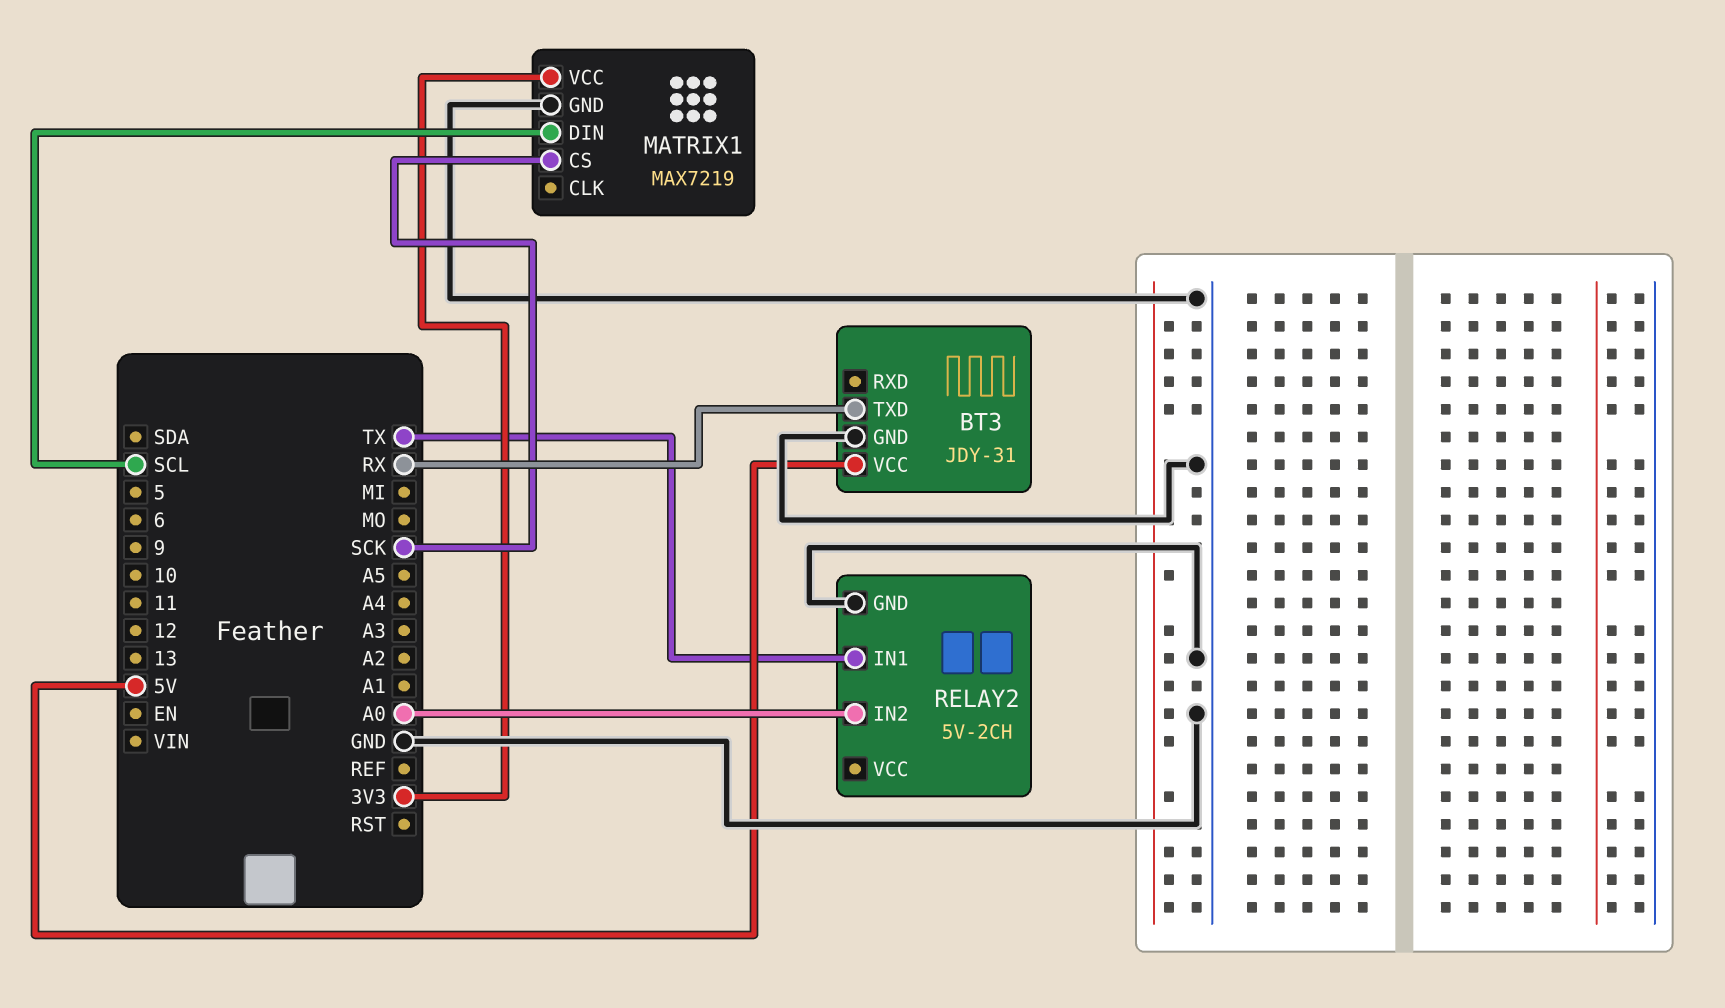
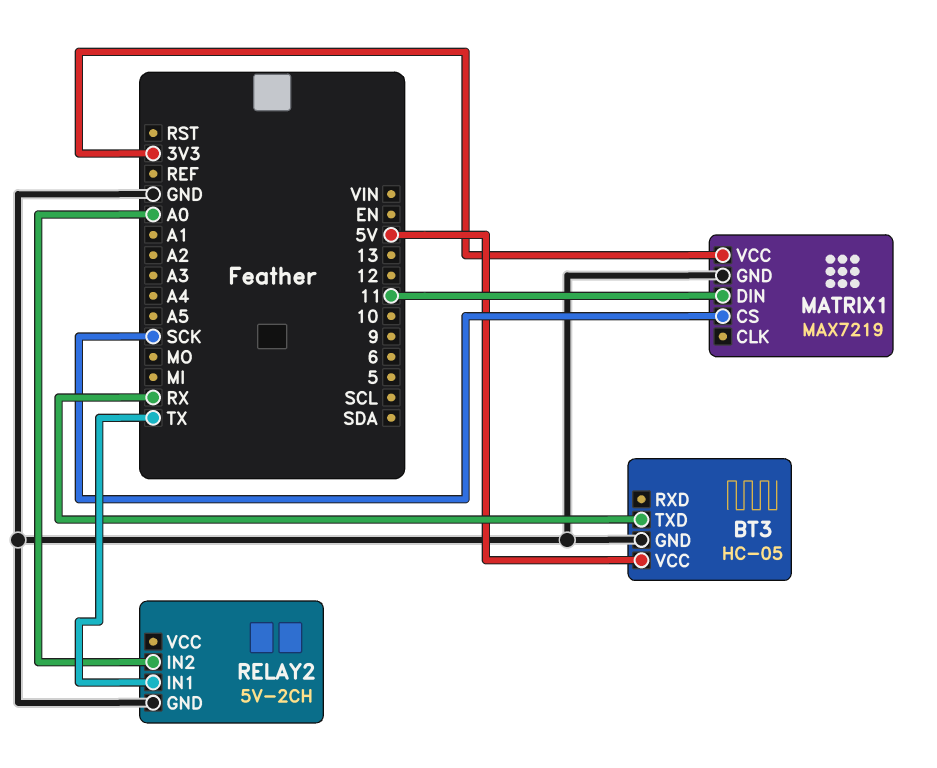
BT3: JDY-31 -> HC-05
MATRIX1 pin DIN: SCL -> 11

